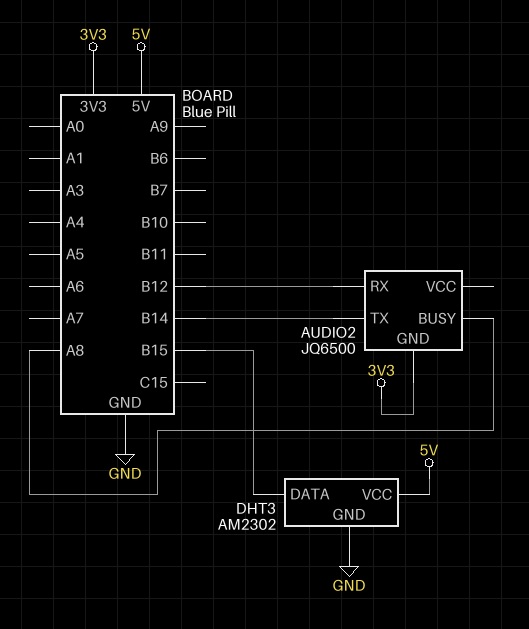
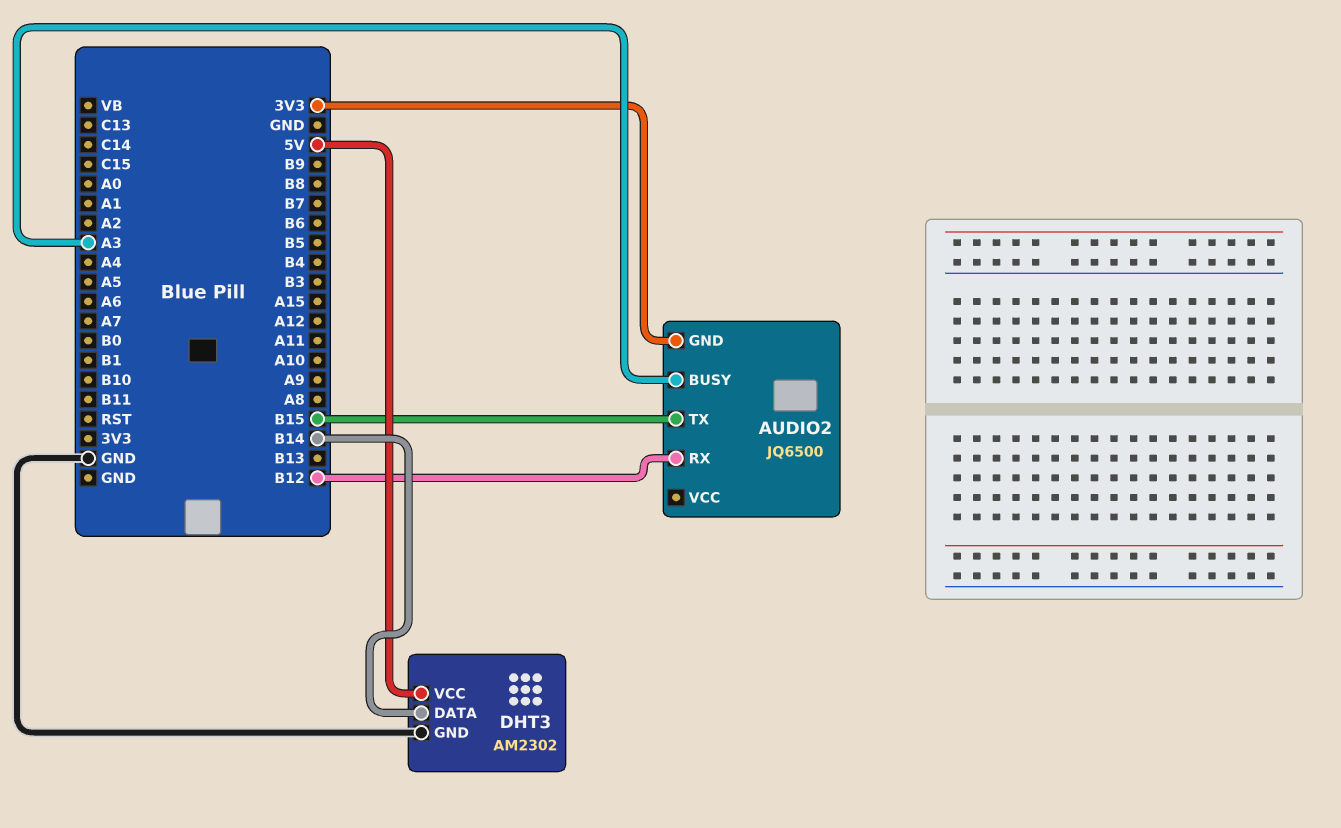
AUDIO2 pin BUSY: A8 -> A3
AUDIO2 pin TX: B14 -> B15
DHT3 pin DATA: B15 -> B14

